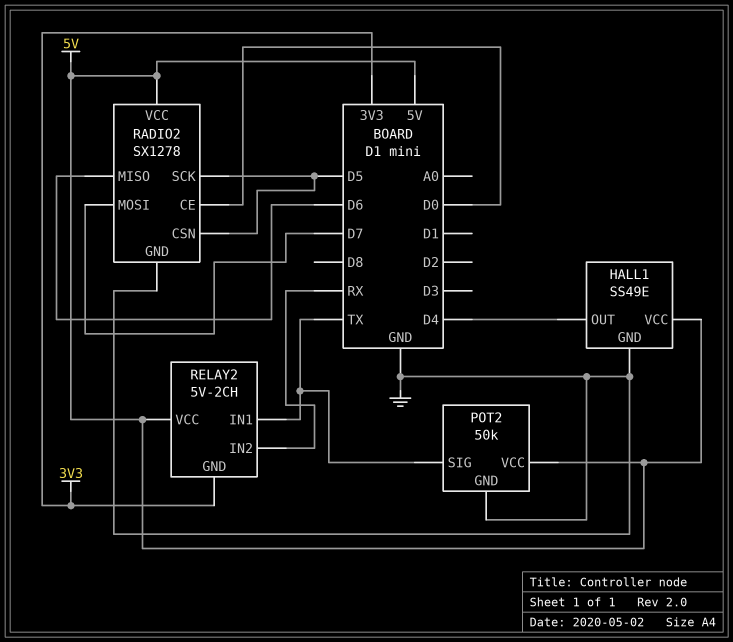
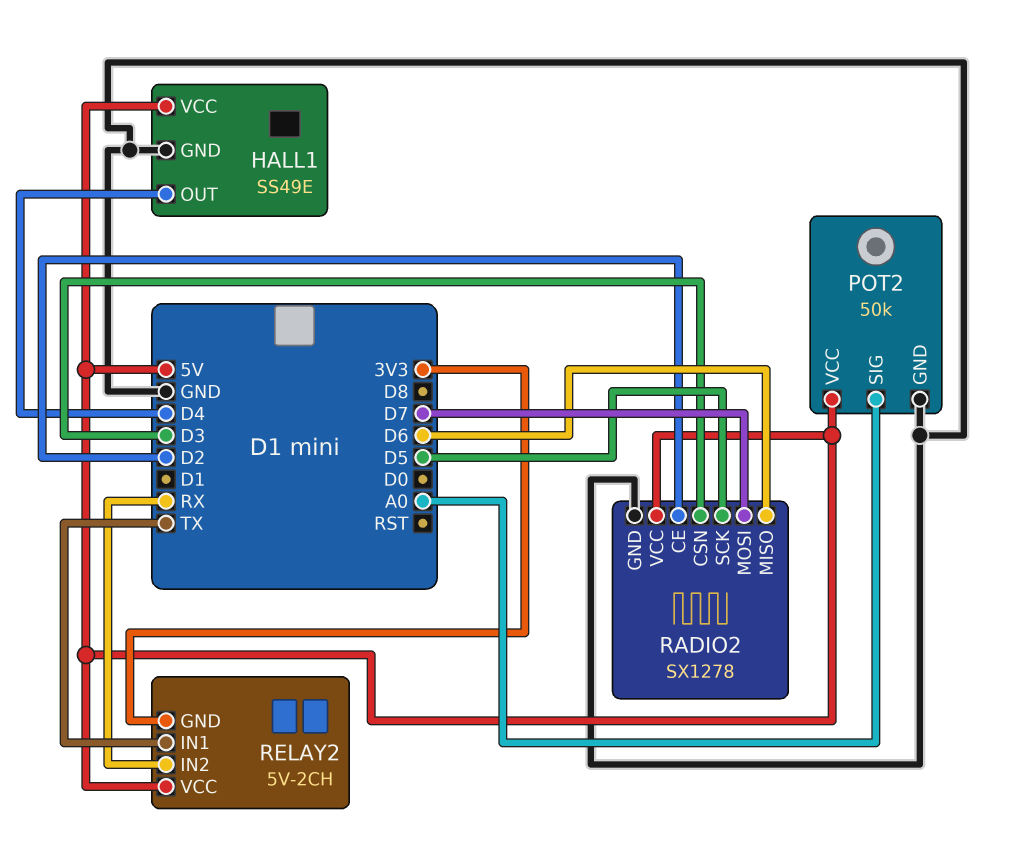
POT2 pin SIG: TX -> A0
RADIO2 pin CE: D0 -> D2
RADIO2 pin CSN: D5 -> D3

